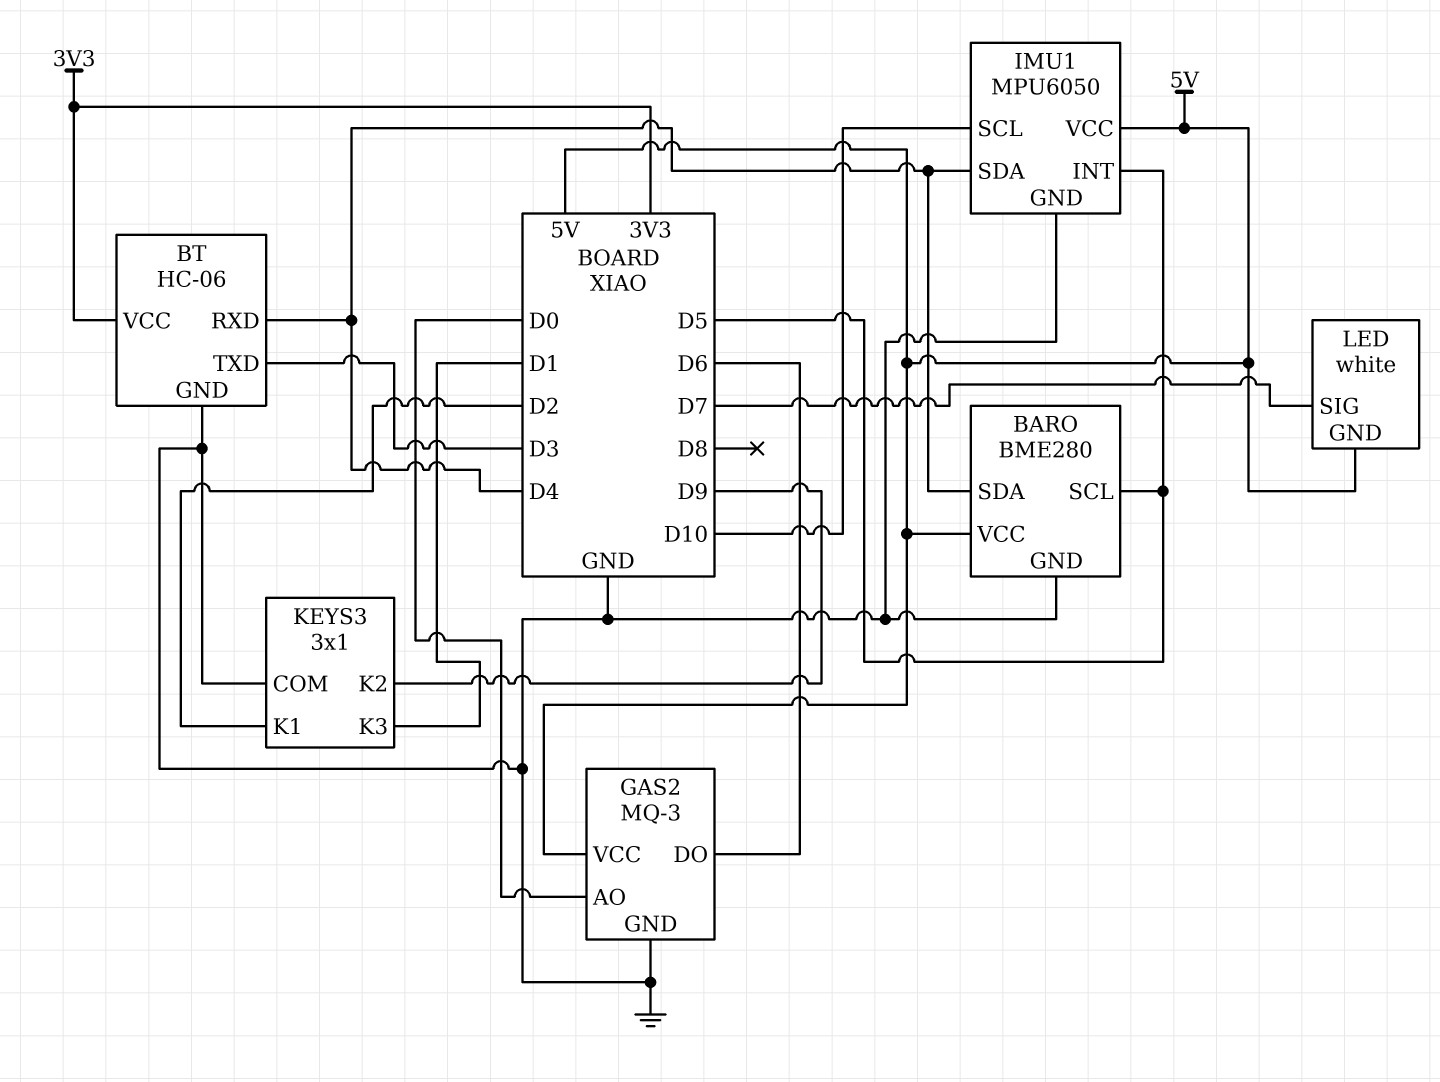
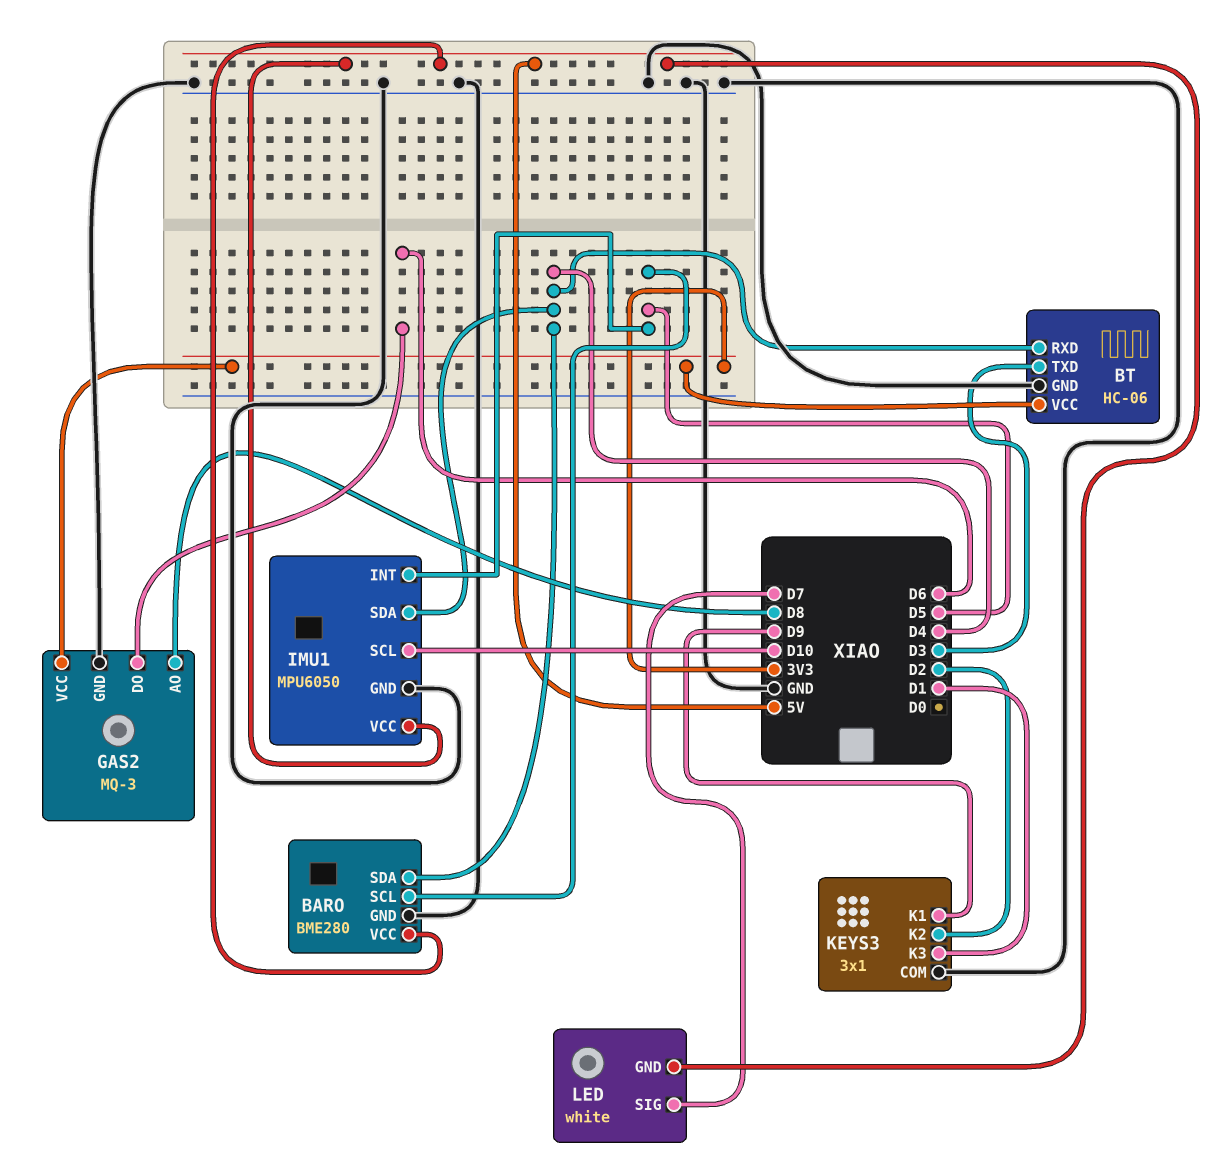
GAS2 pin AO: D0 -> D8
GAS2 pin VCC: 5V -> 3V3
KEYS3 pin K1: D2 -> D9
KEYS3 pin K2: D9 -> D2

